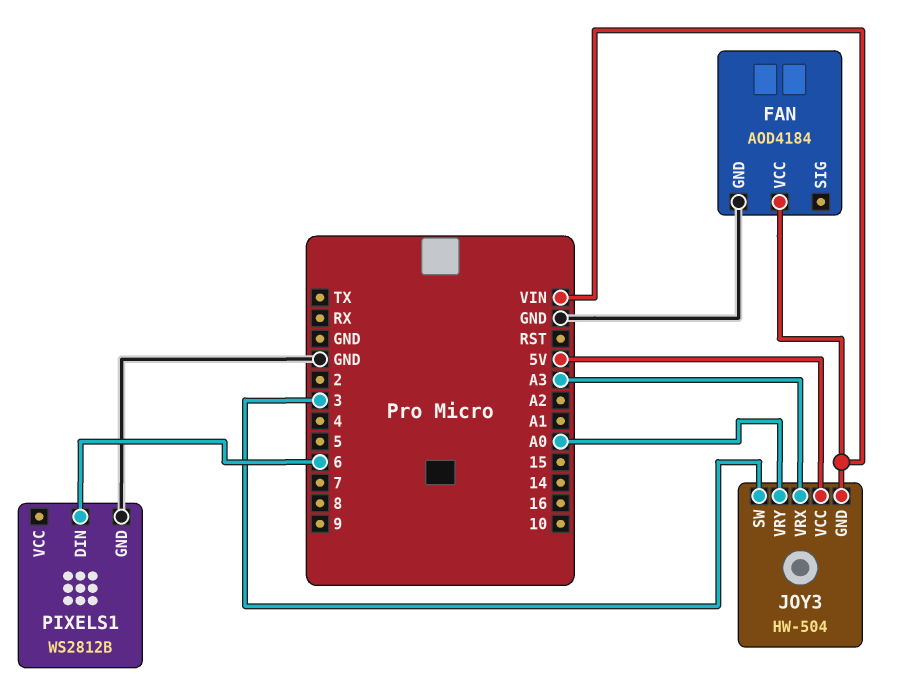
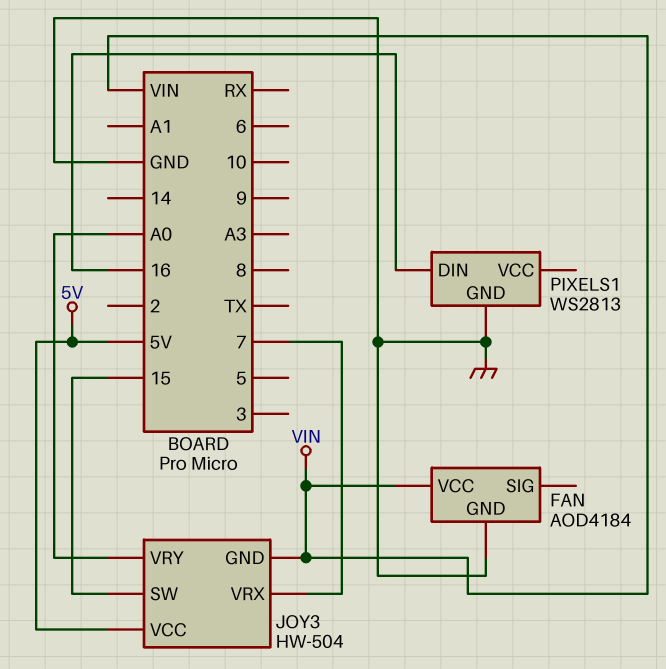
JOY3 pin SW: 3 -> 15
JOY3 pin VRX: A3 -> 7
PIXELS1: WS2812B -> WS2813
PIXELS1 pin DIN: 6 -> 16

